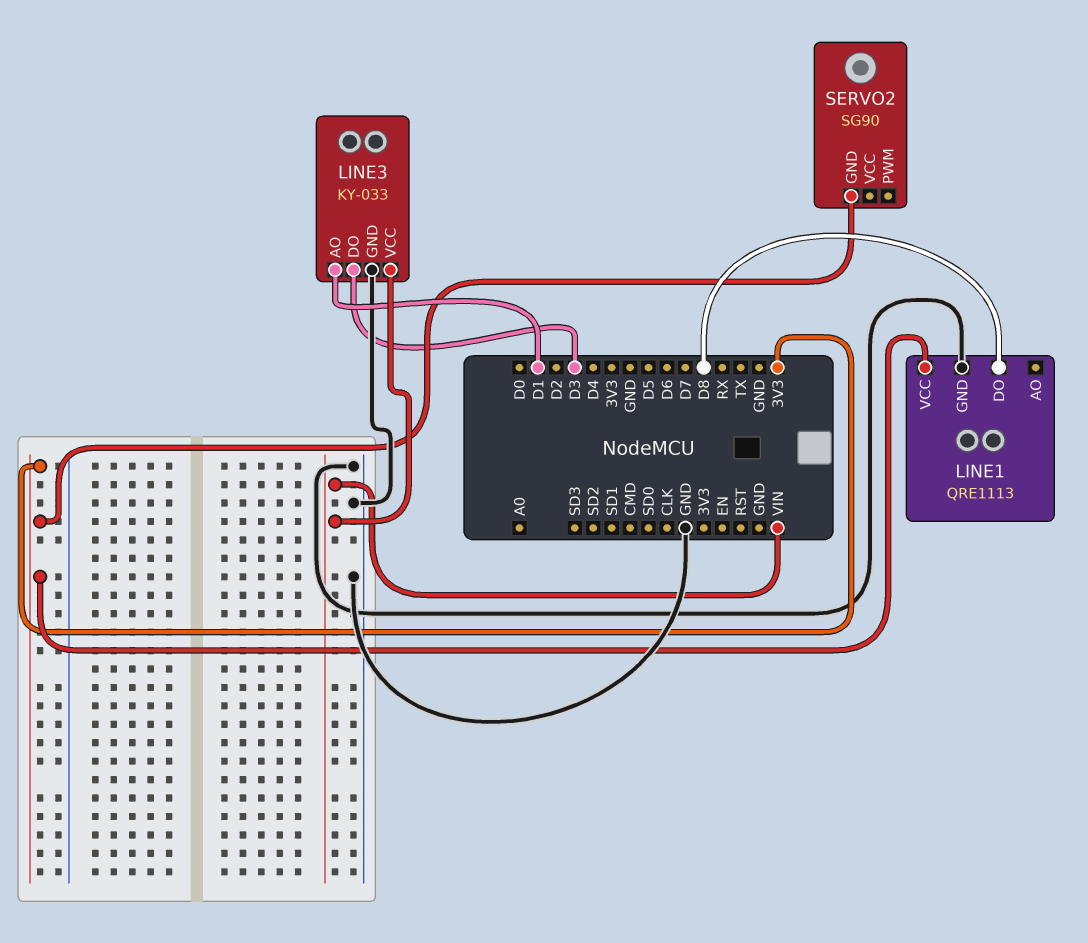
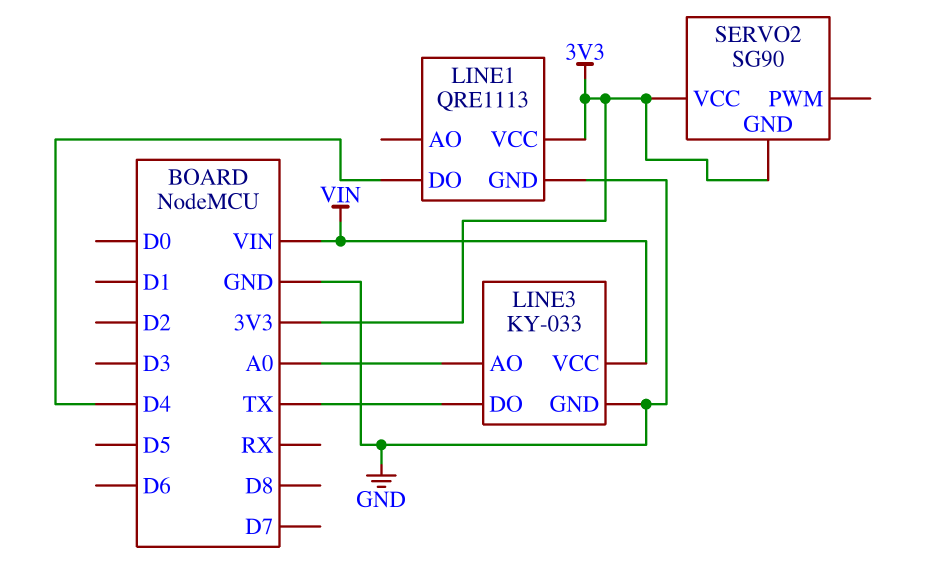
LINE1 pin DO: D8 -> D4
LINE3 pin AO: D1 -> A0
LINE3 pin DO: D3 -> TX
SERVO2 pin VCC: none -> 3V3

